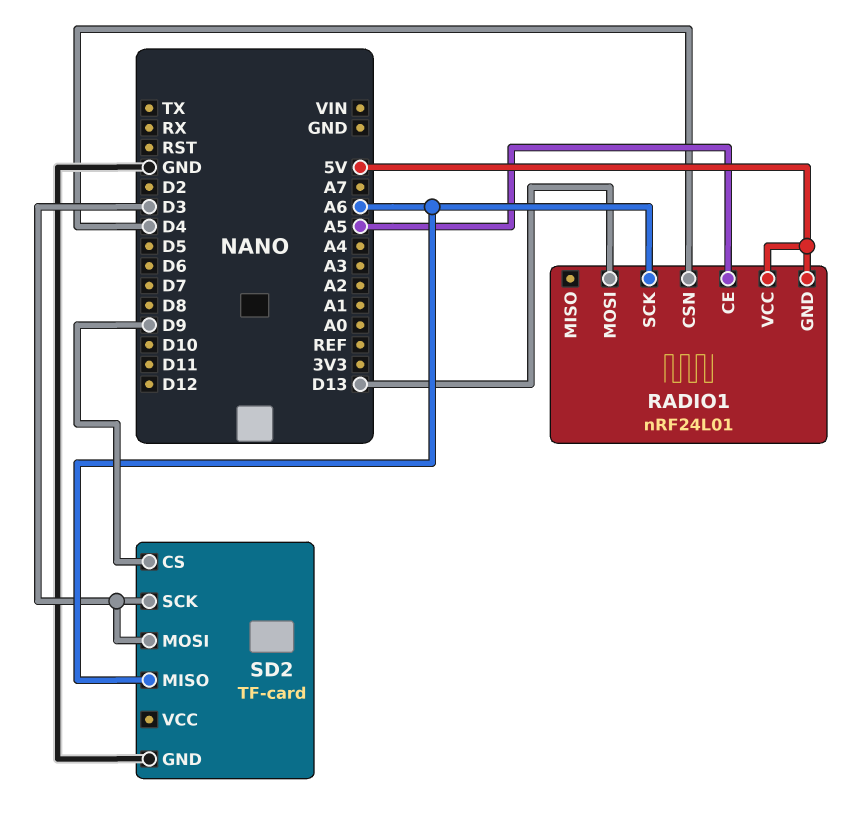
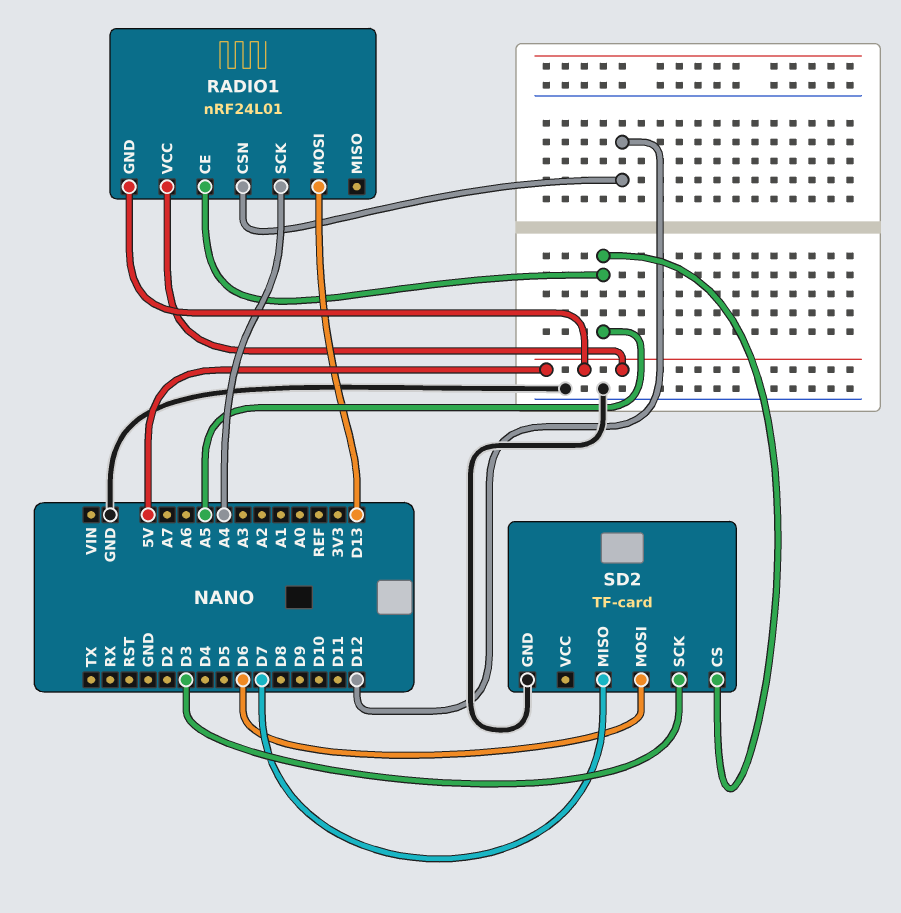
RADIO1 pin CSN: D4 -> D12
RADIO1 pin SCK: A6 -> A4
SD2 pin CS: D9 -> A5
SD2 pin MISO: A6 -> D7
SD2 pin MOSI: D3 -> D6

